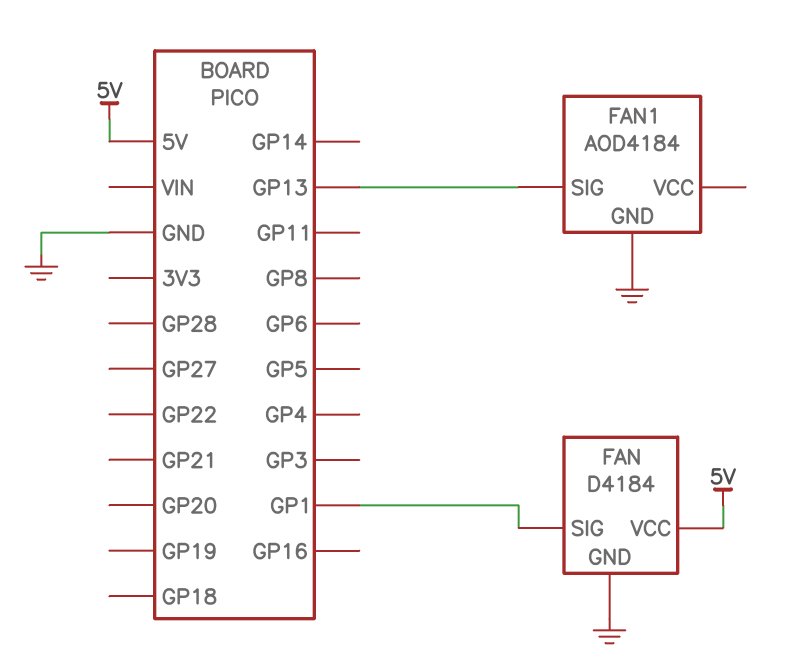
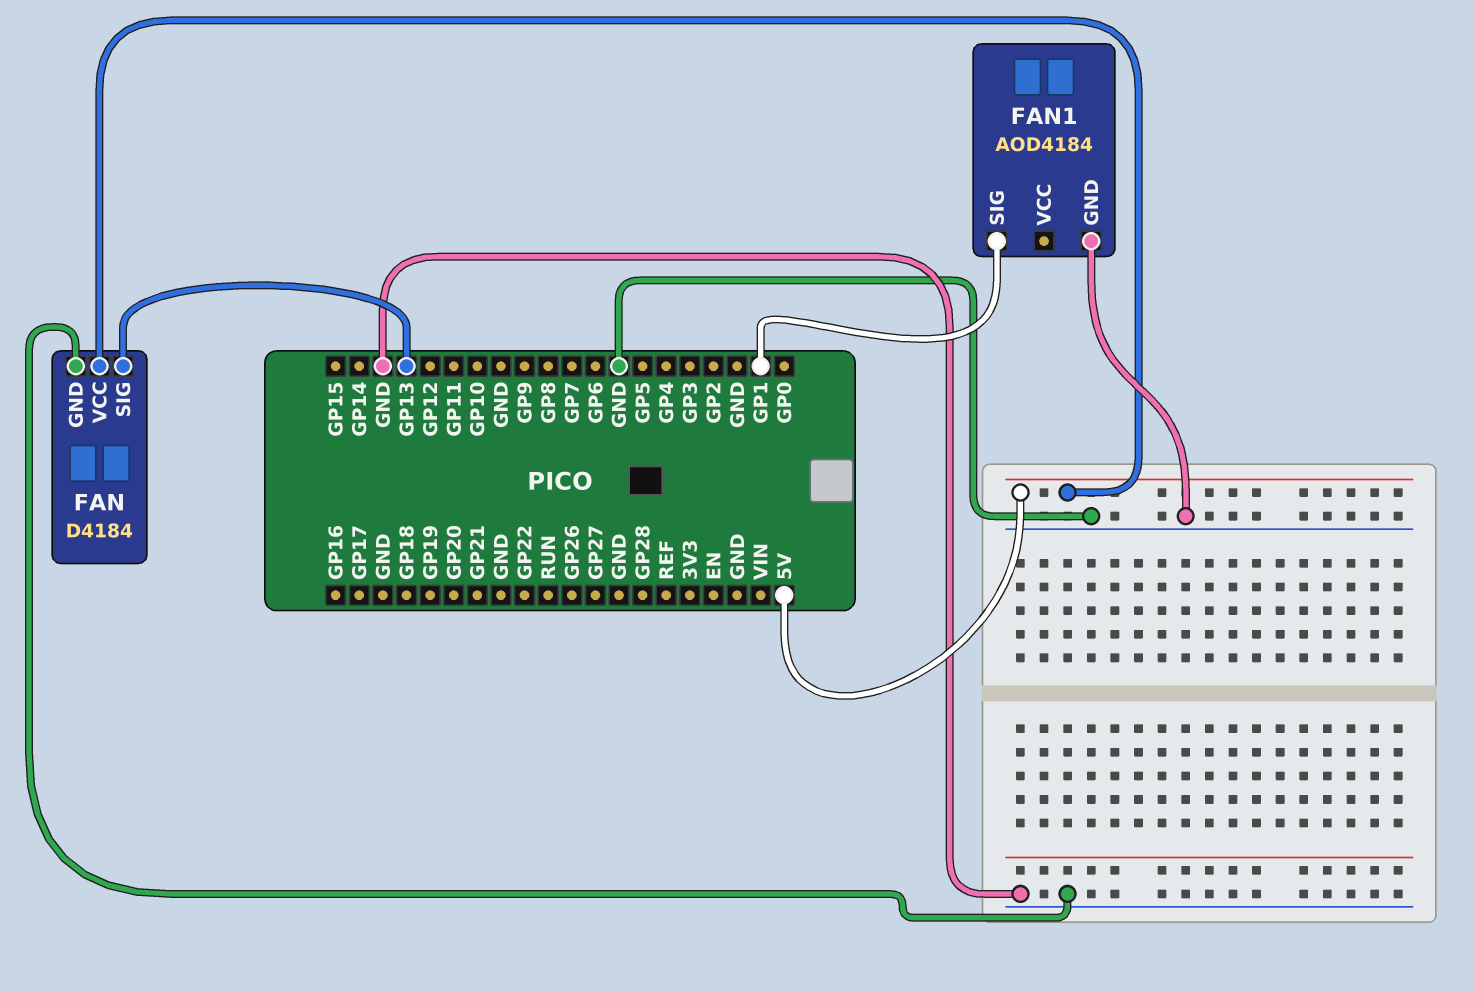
FAN pin SIG: GP1 -> GP13
FAN1 pin SIG: GP13 -> GP1

